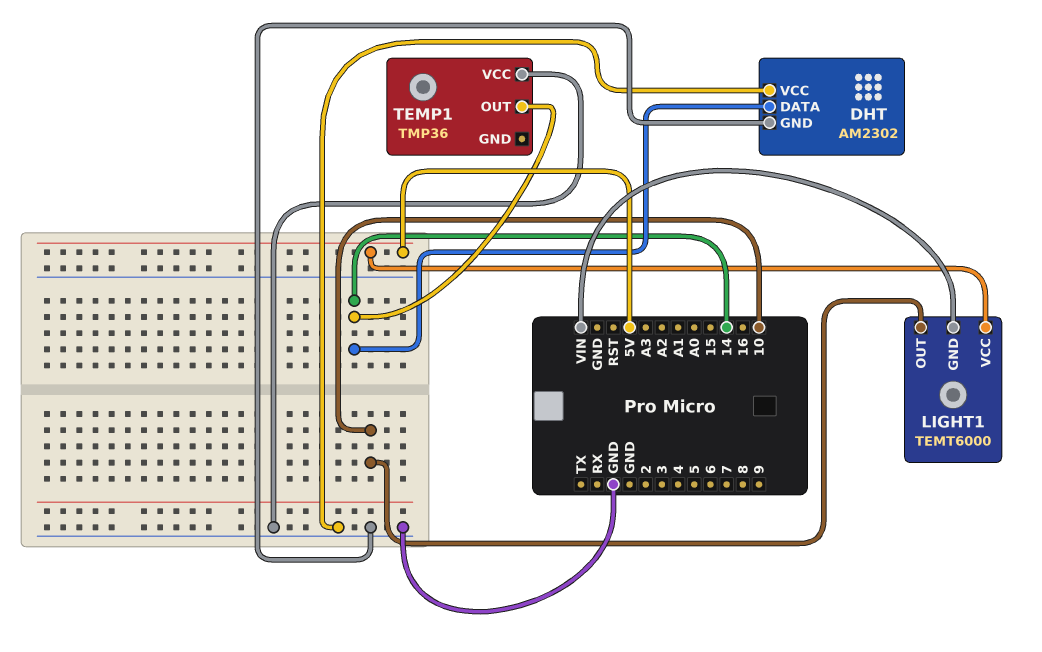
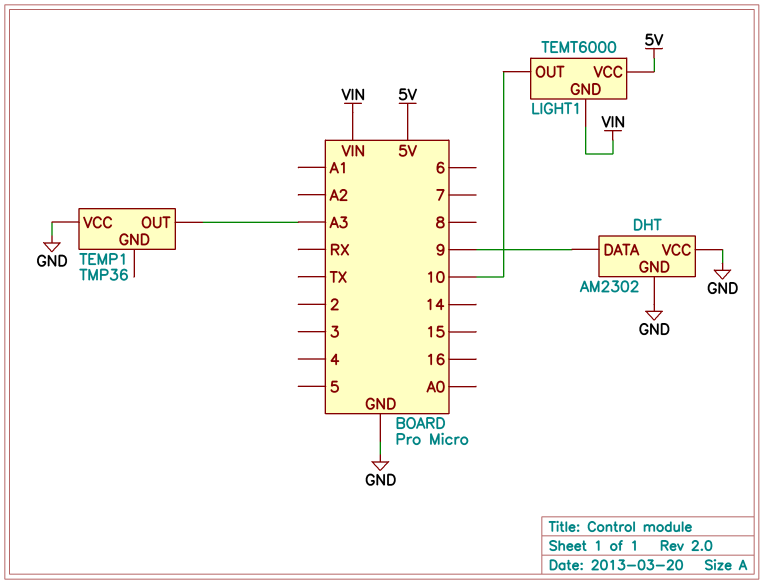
DHT pin DATA: 14 -> 9
TEMP1 pin OUT: 14 -> A3

